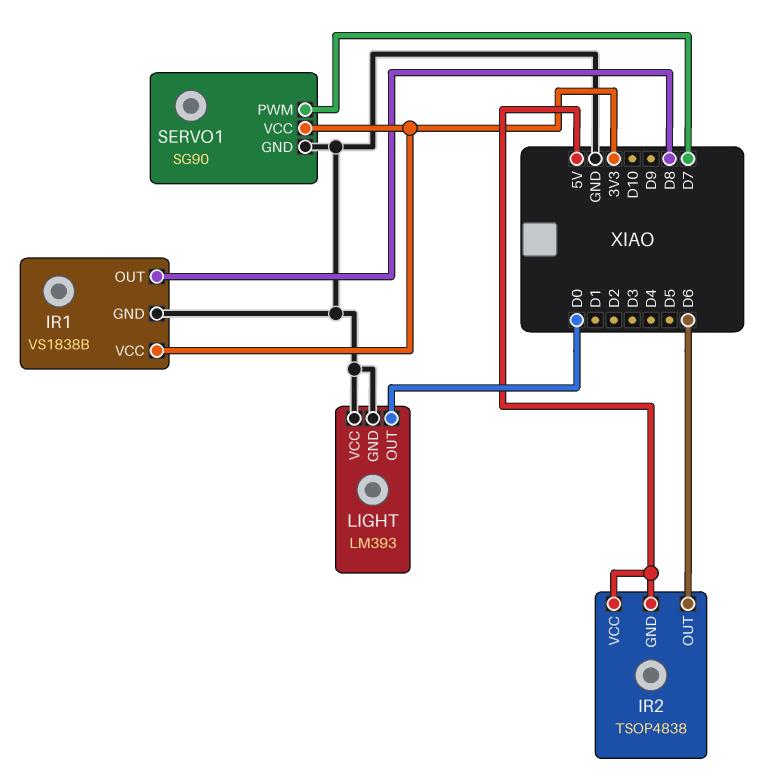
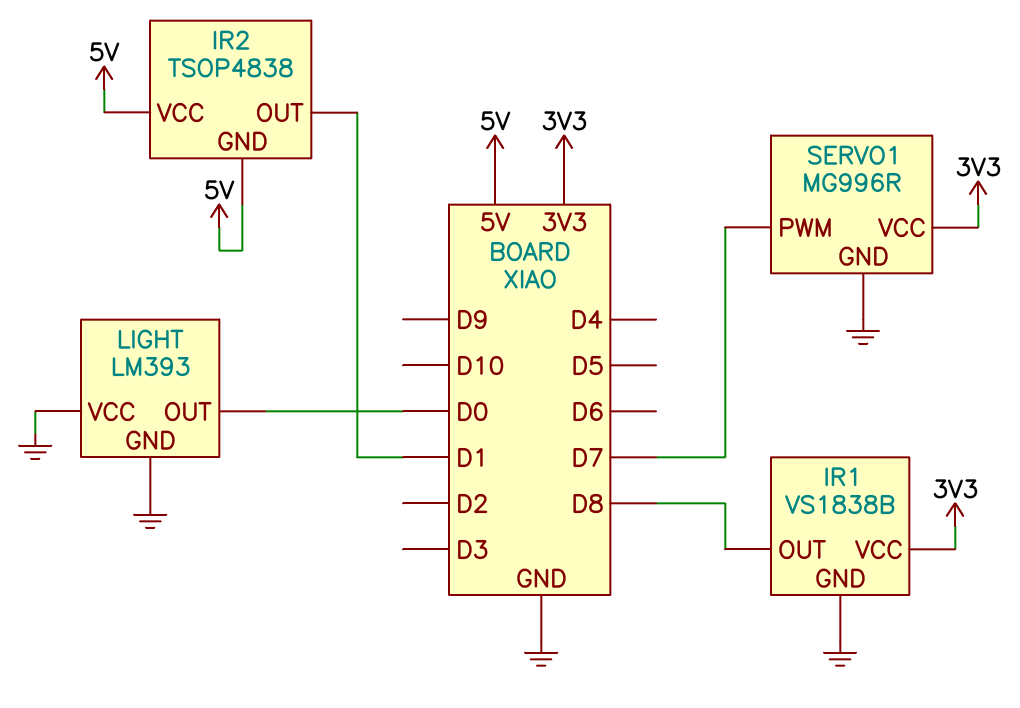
IR2 pin OUT: D6 -> D1
SERVO1: SG90 -> MG996R

